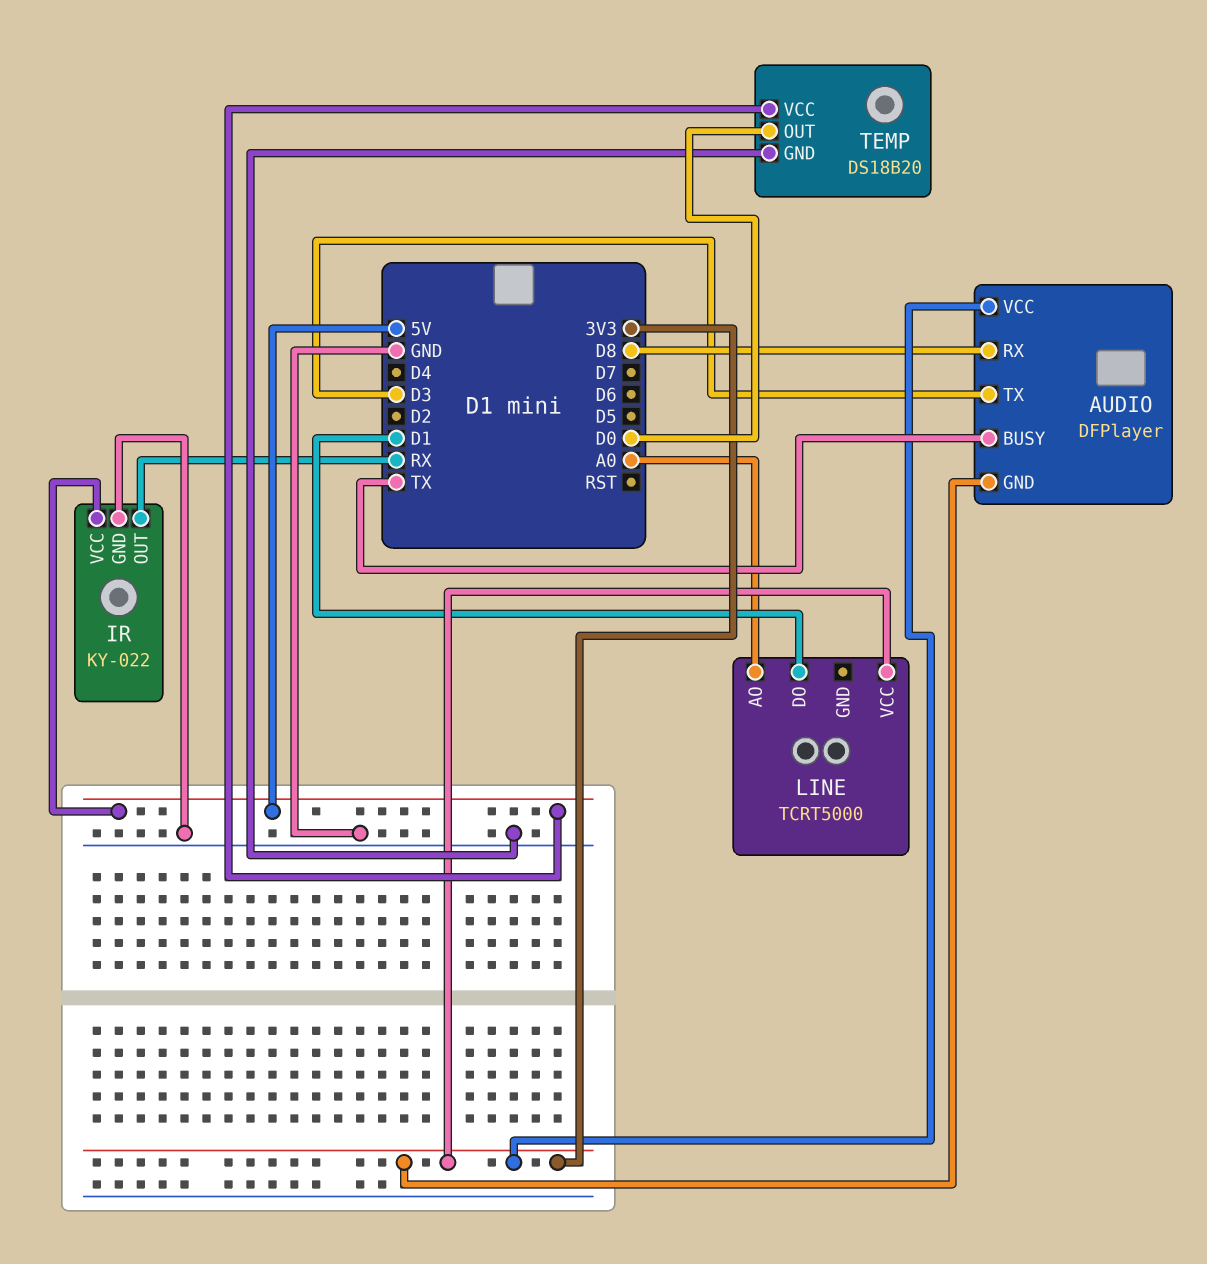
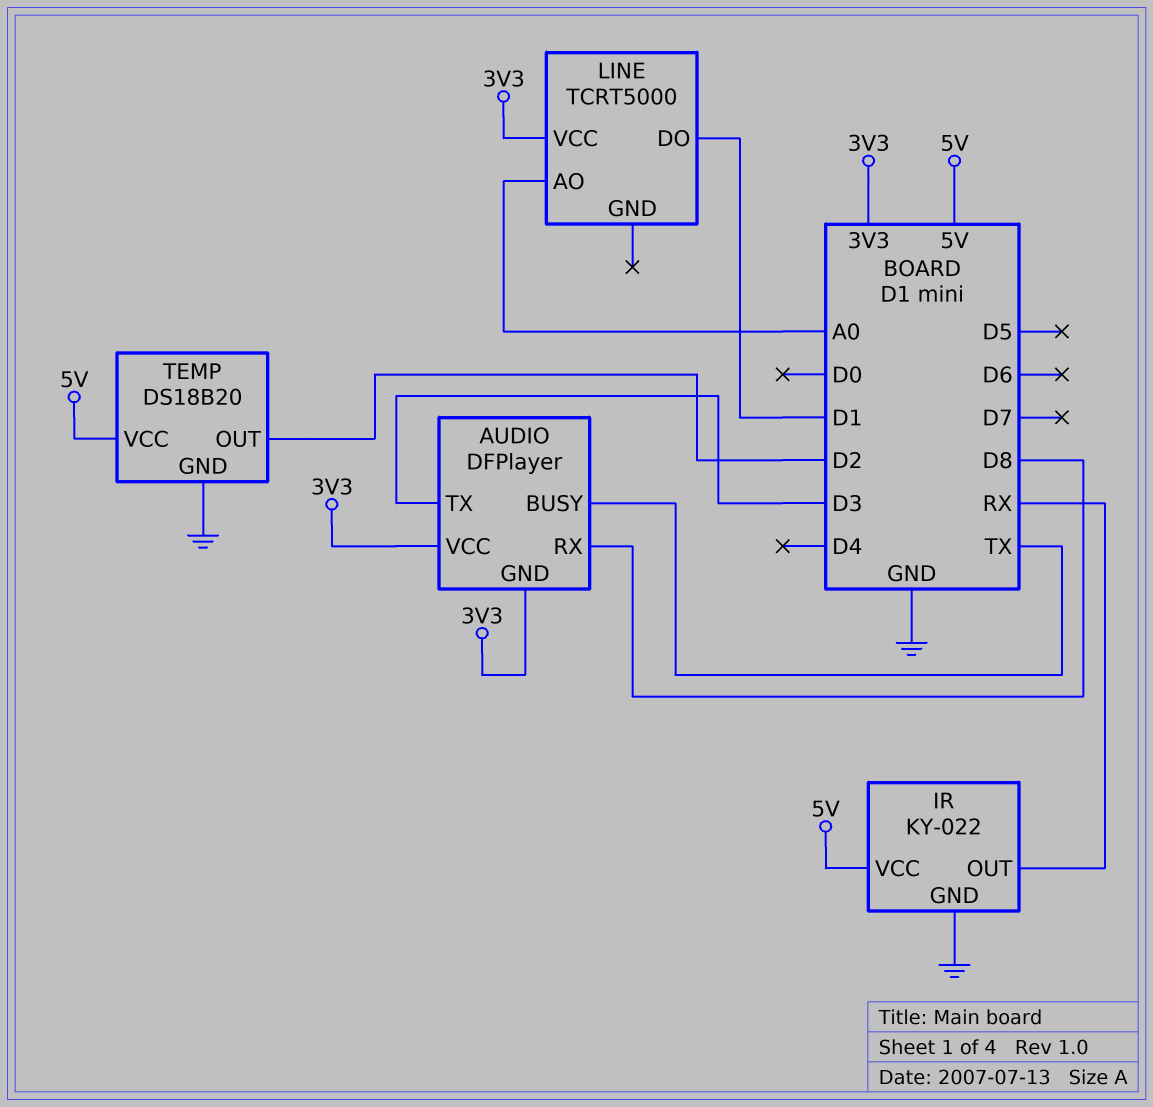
TEMP pin OUT: D0 -> D2

